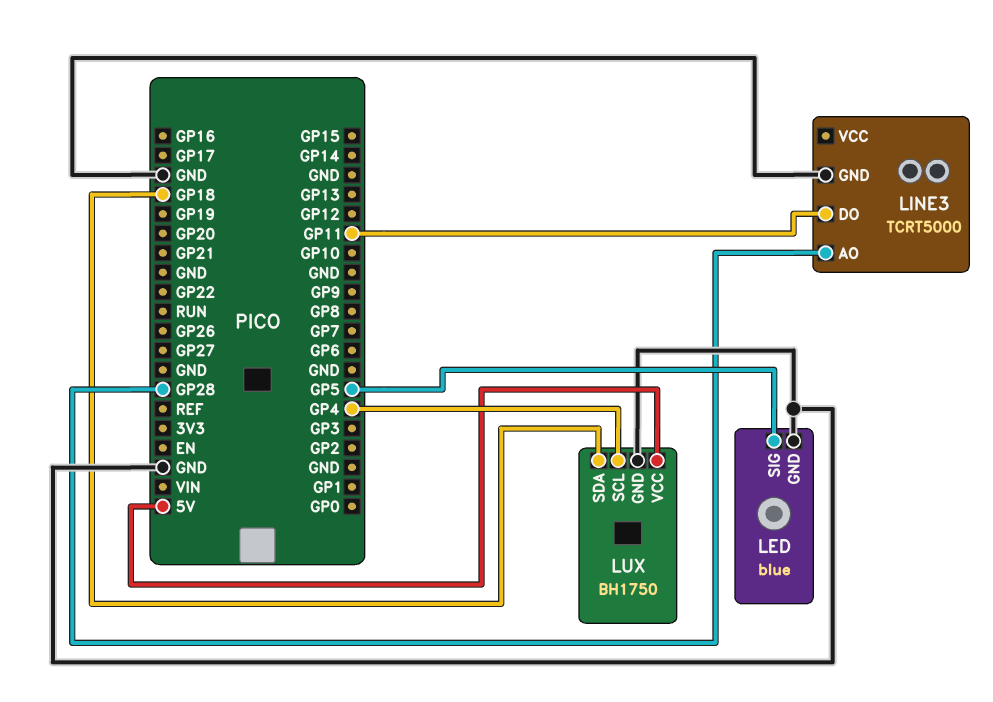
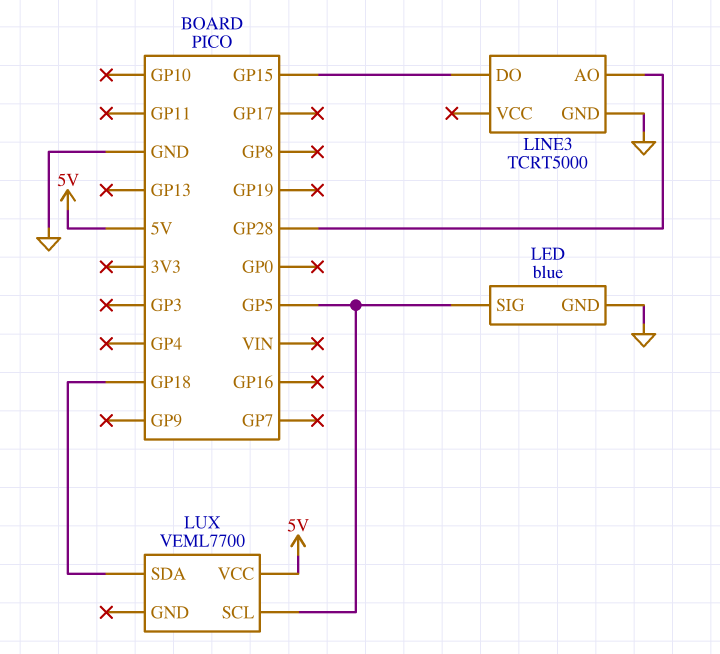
LINE3 pin DO: GP11 -> GP15
LUX: BH1750 -> VEML7700
LUX pin GND: GND -> none
LUX pin SCL: GP4 -> GP5

